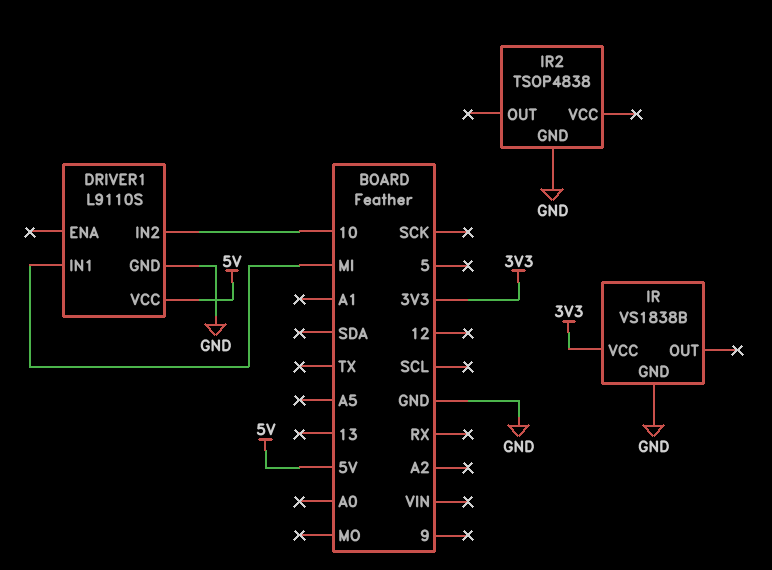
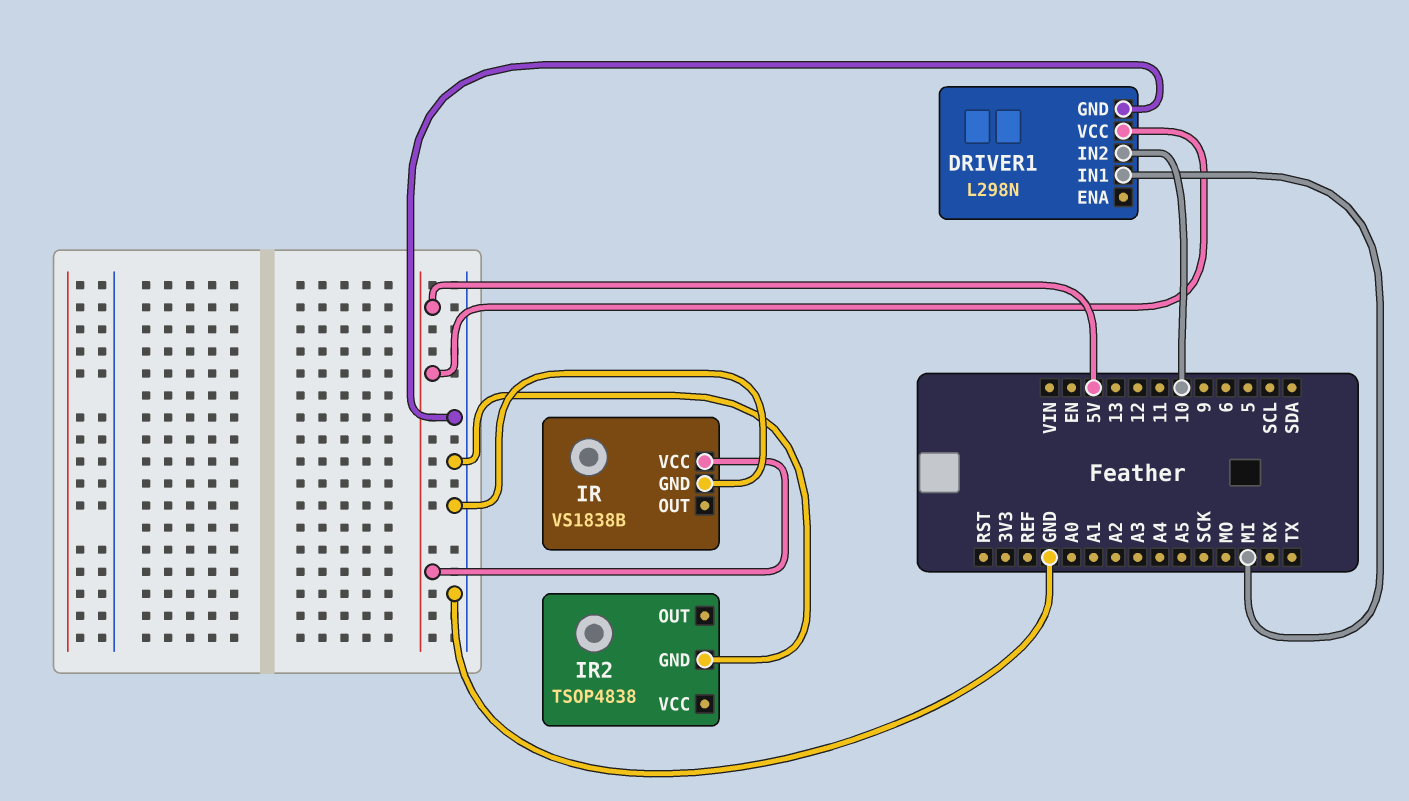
DRIVER1: L9110S -> L298N
IR pin VCC: 3V3 -> 5V

